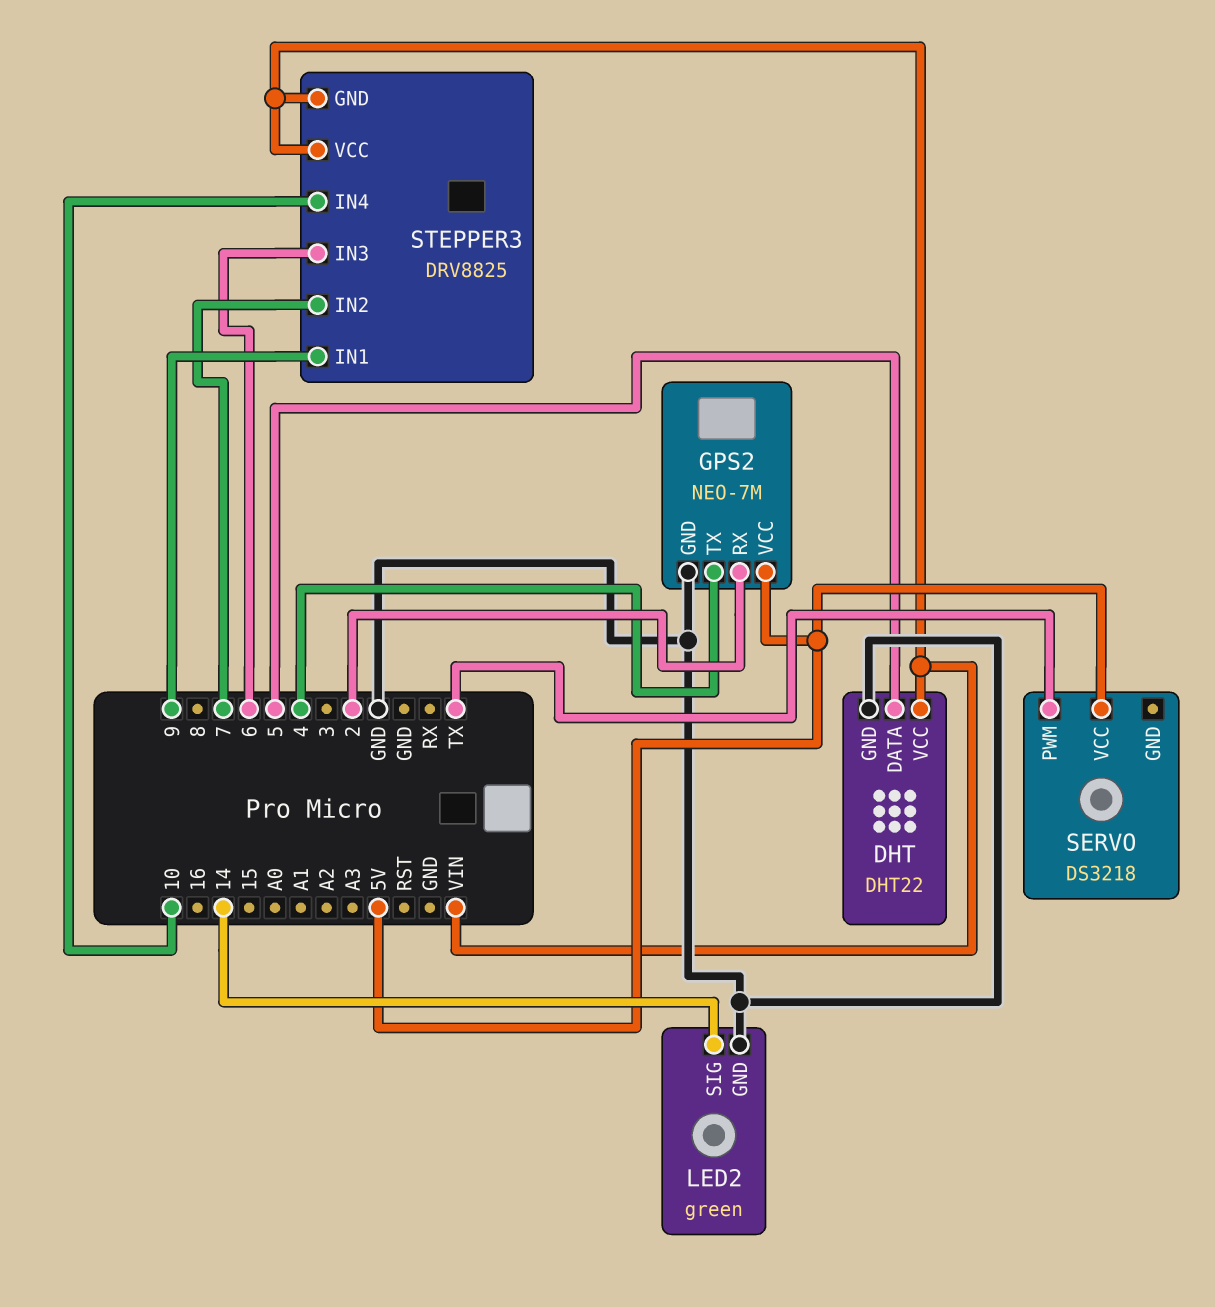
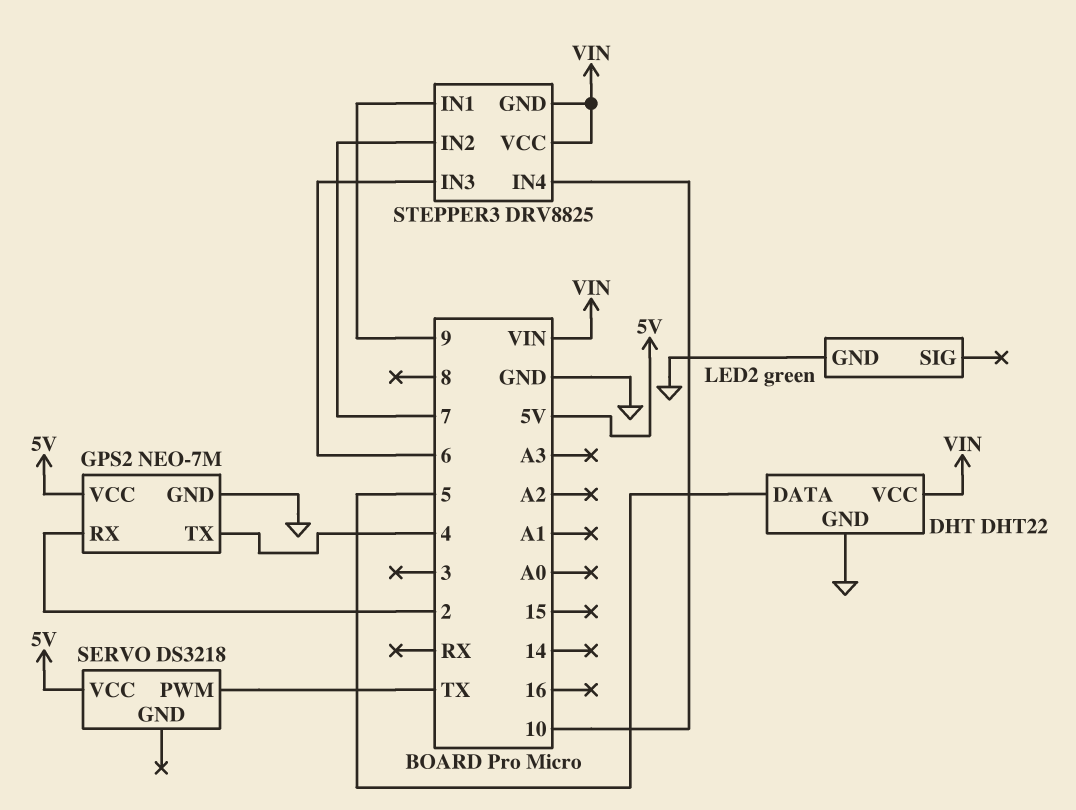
LED2 pin SIG: 14 -> none

